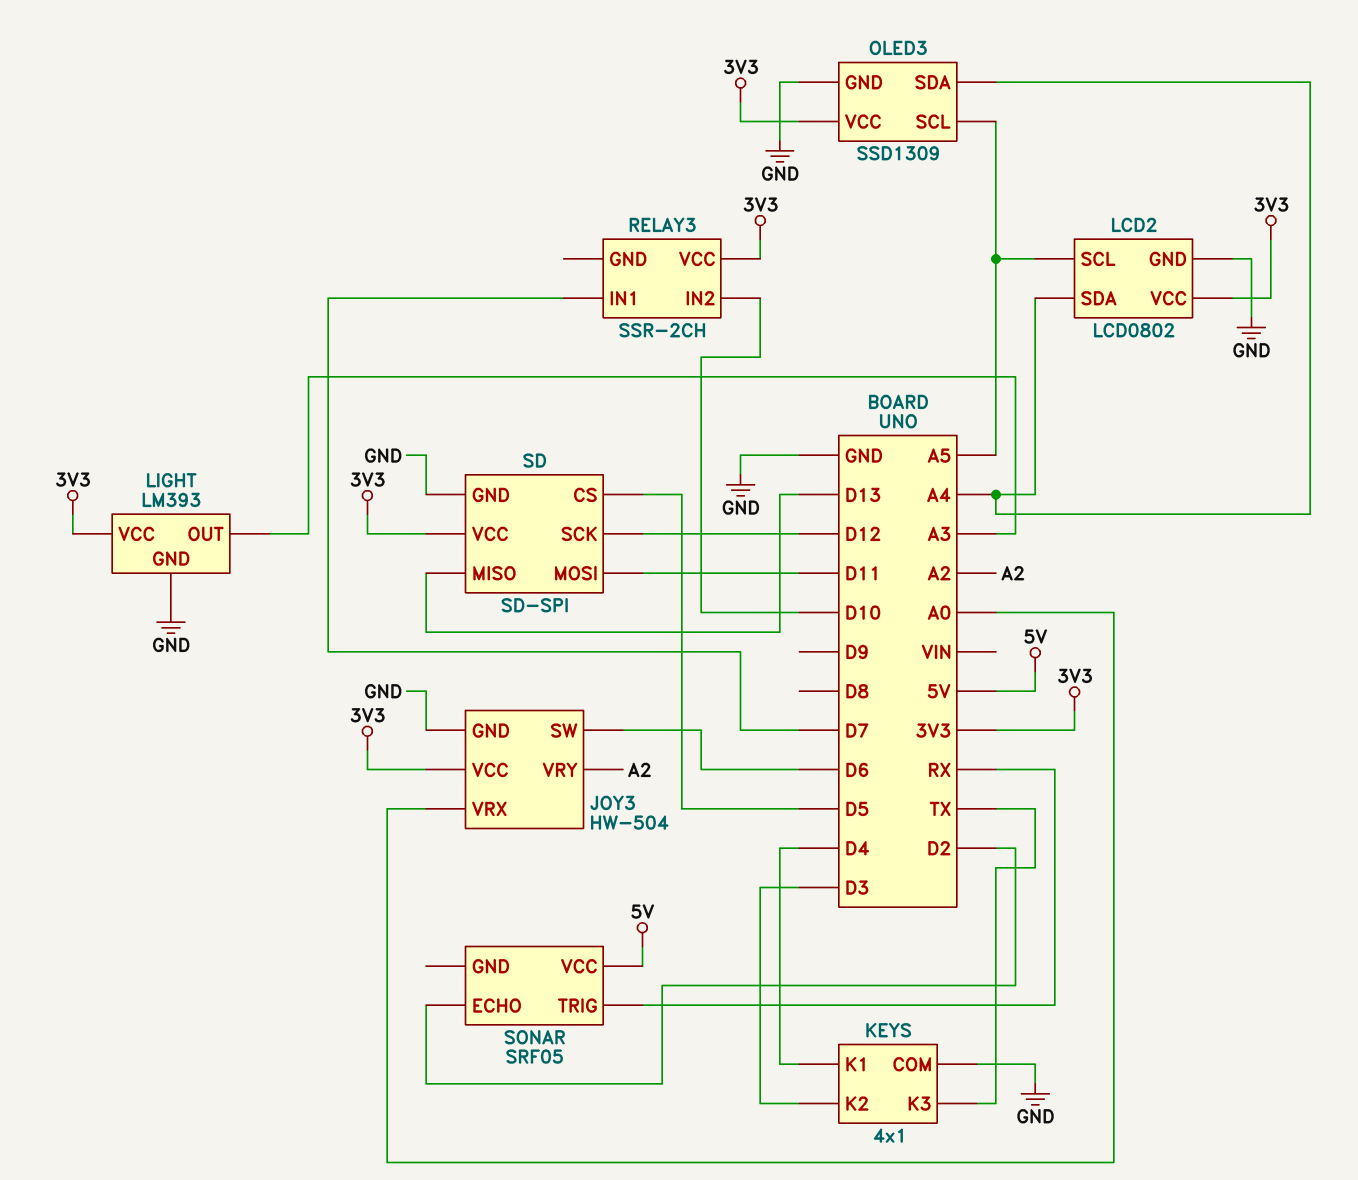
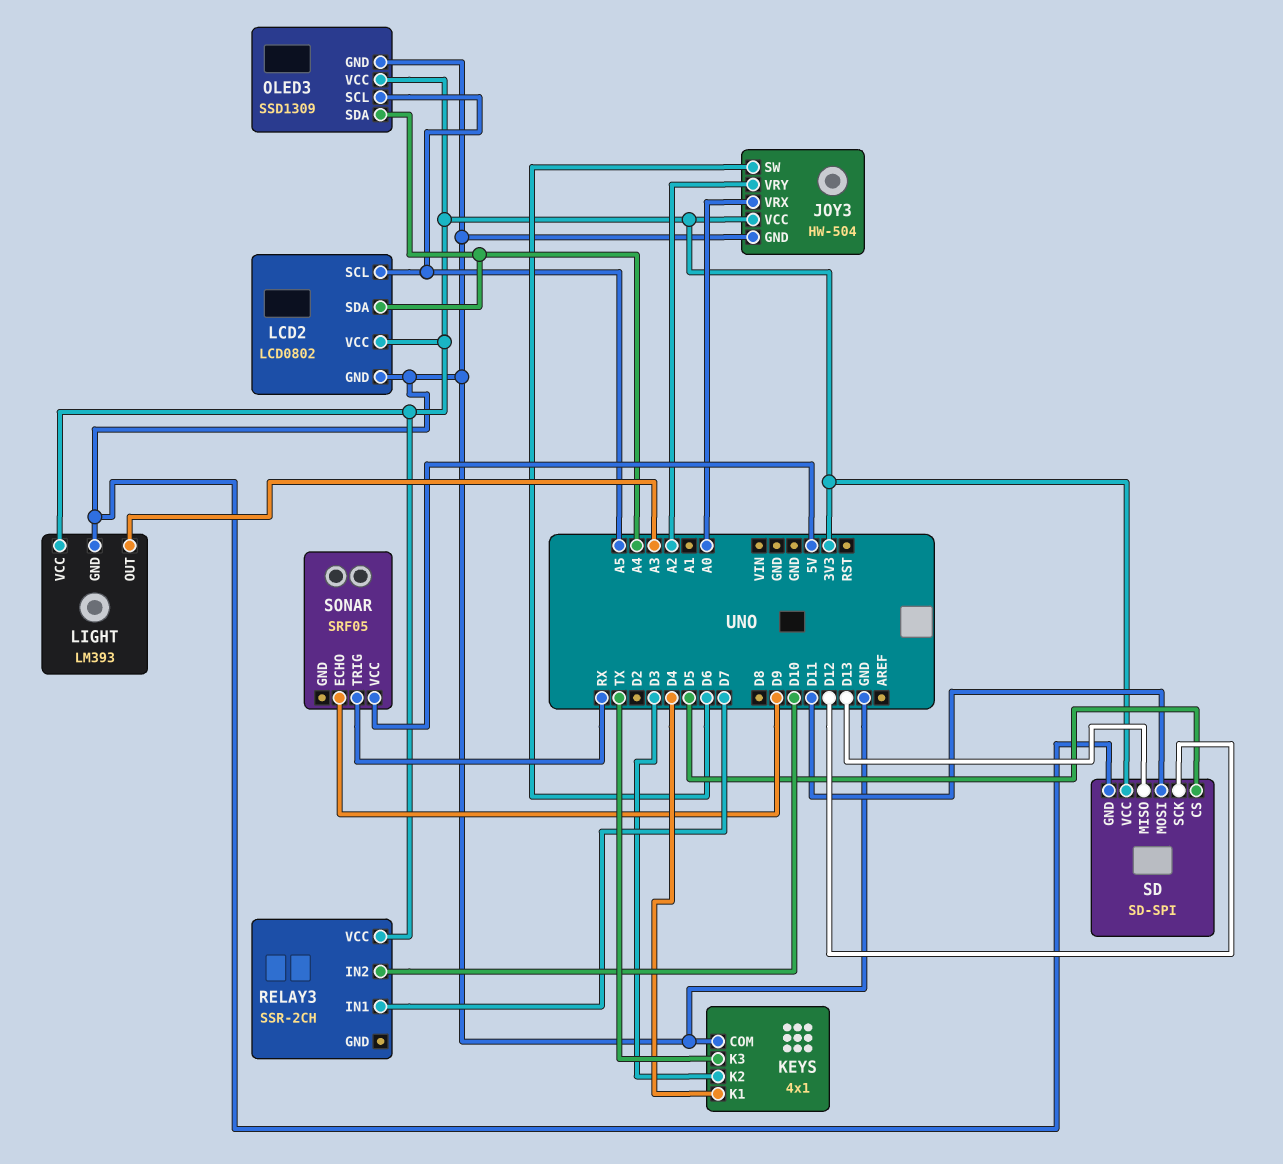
SONAR pin ECHO: D2 -> D9

